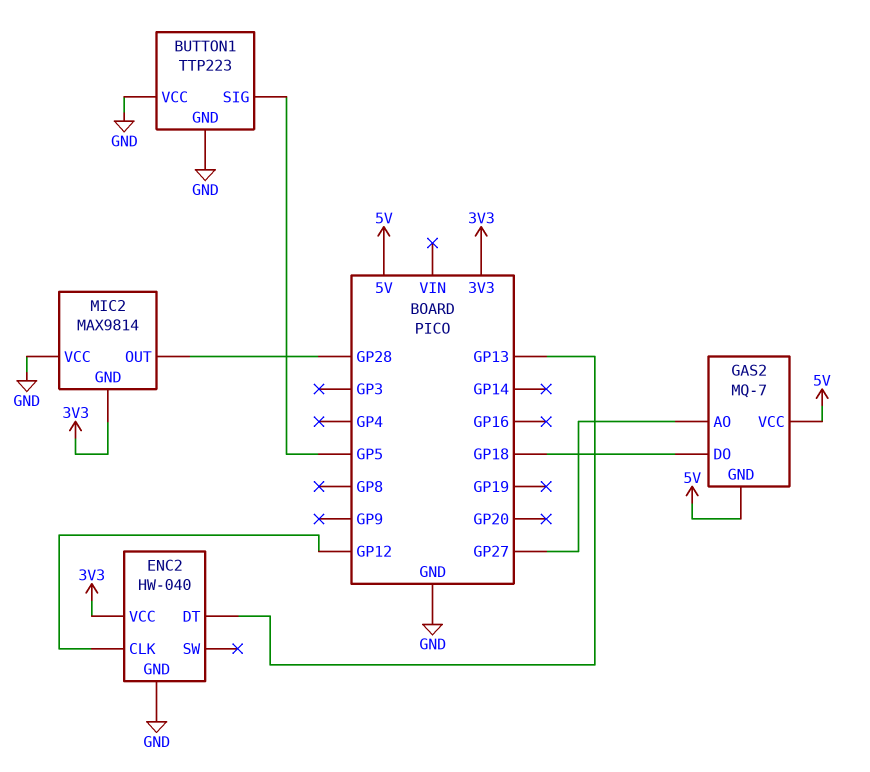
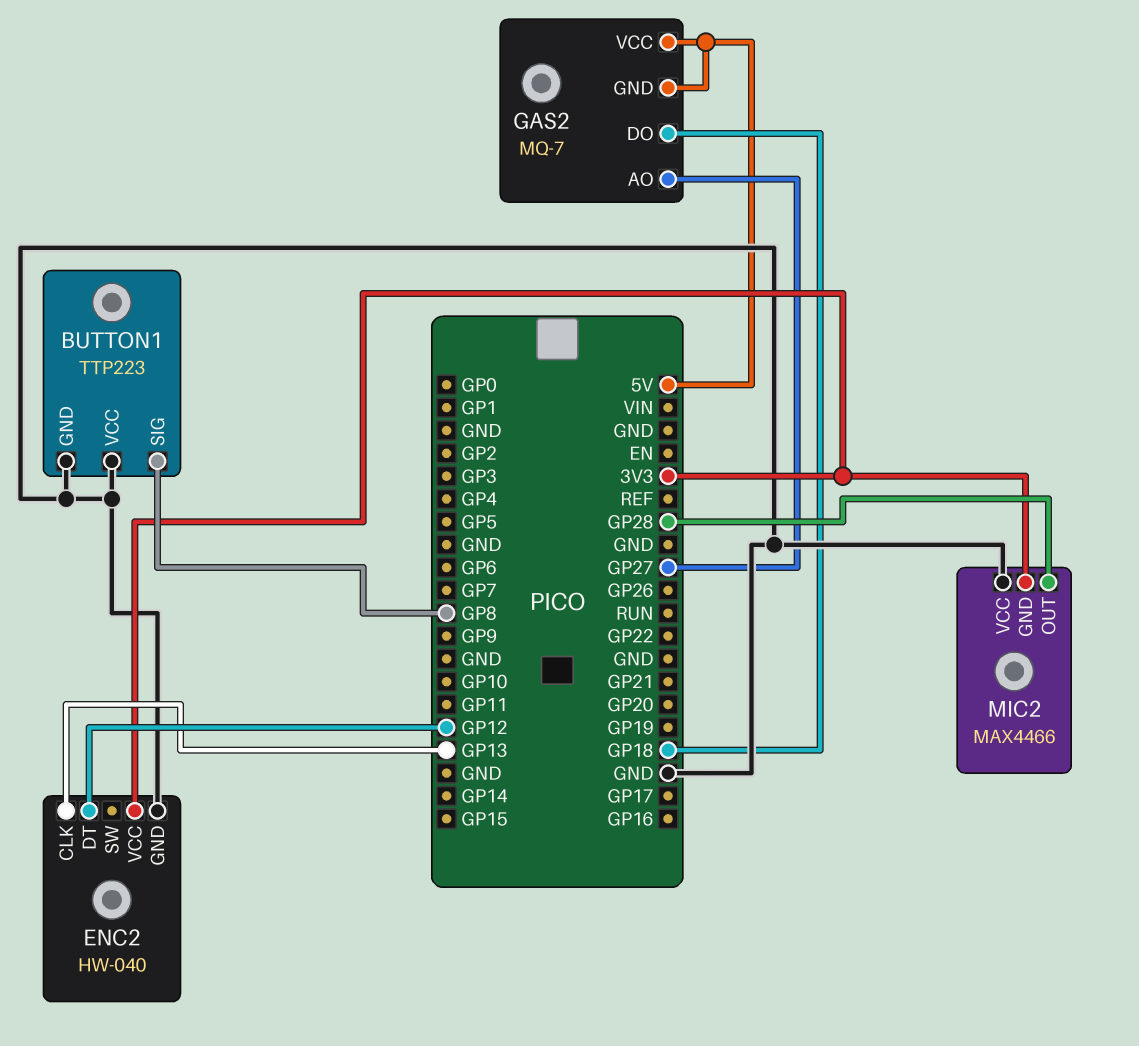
BUTTON1 pin SIG: GP5 -> GP8
ENC2 pin CLK: GP12 -> GP13
ENC2 pin DT: GP13 -> GP12
MIC2: MAX9814 -> MAX4466

